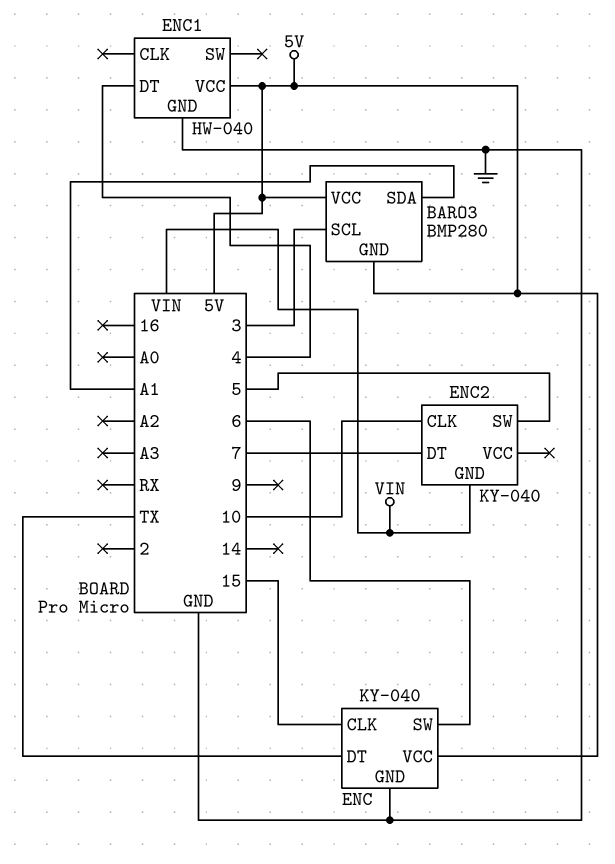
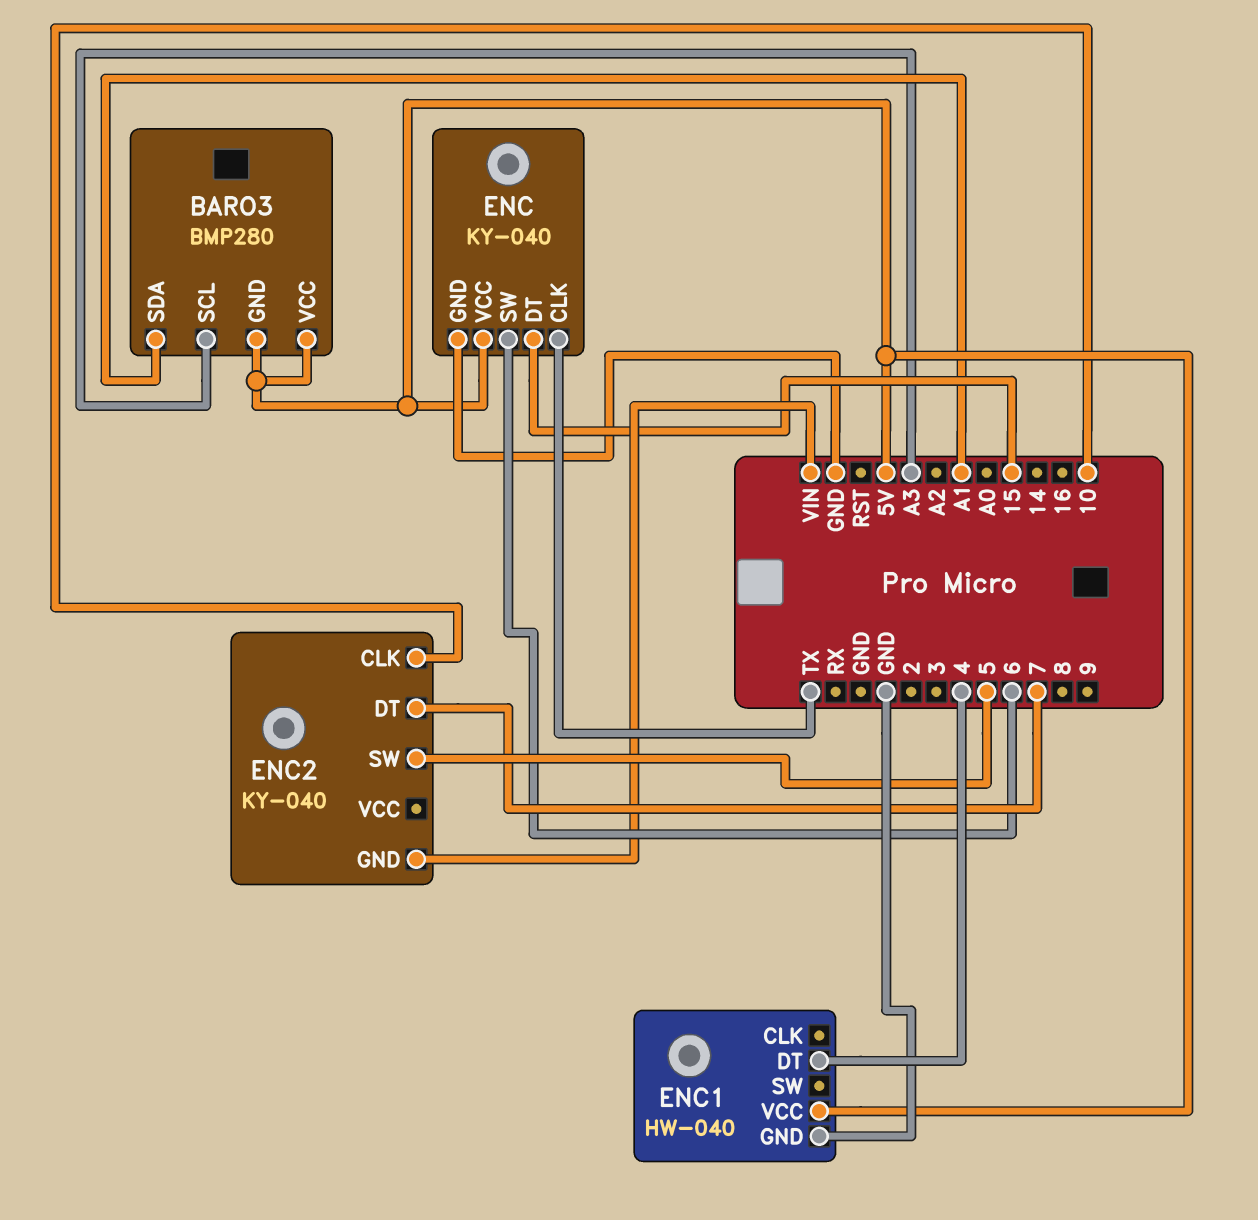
BARO3 pin SCL: 3 -> A3
ENC pin CLK: 15 -> TX
ENC pin DT: TX -> 15

